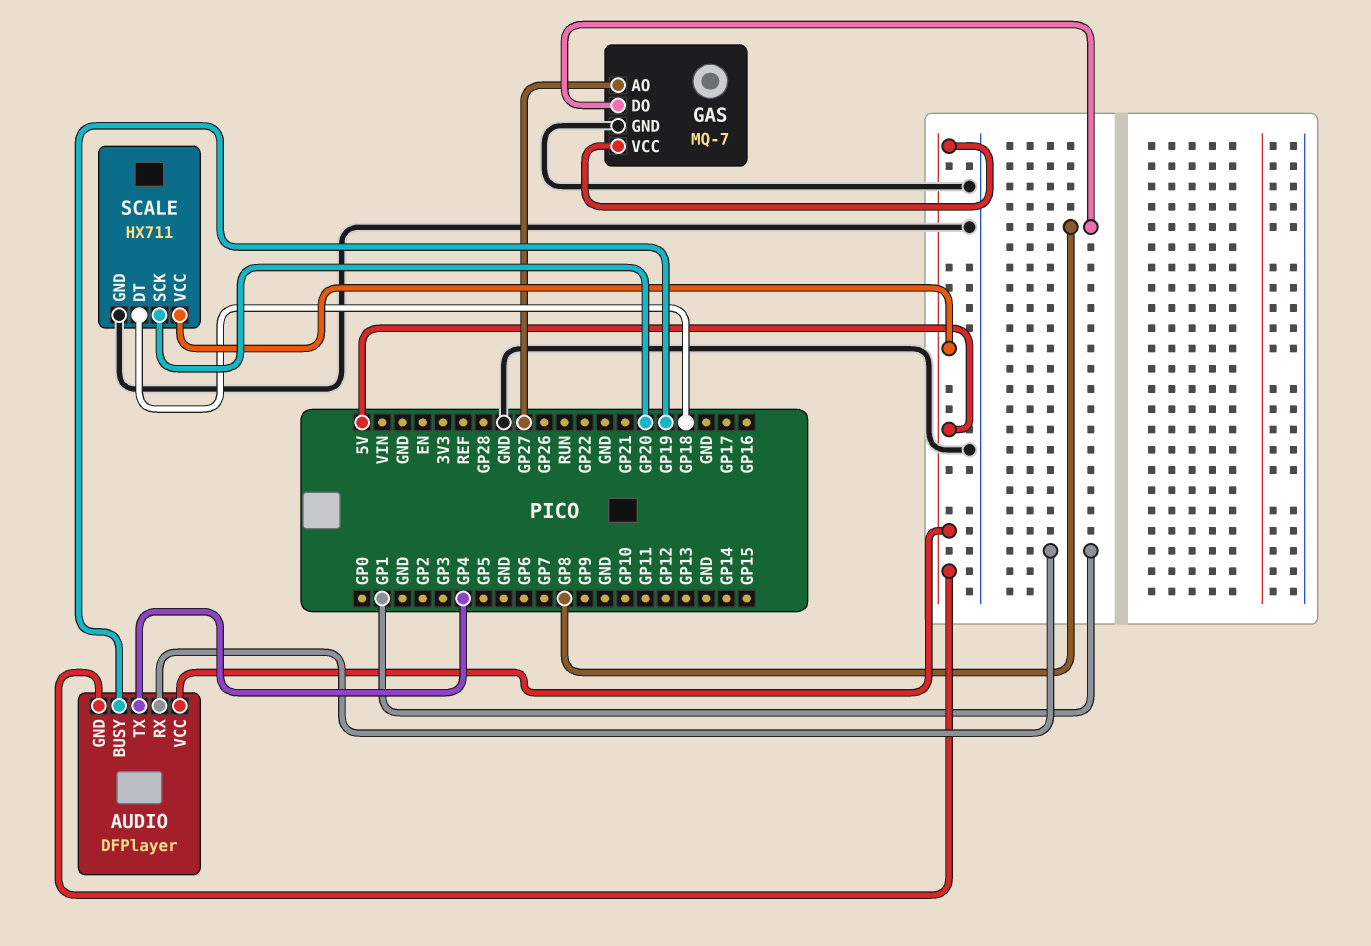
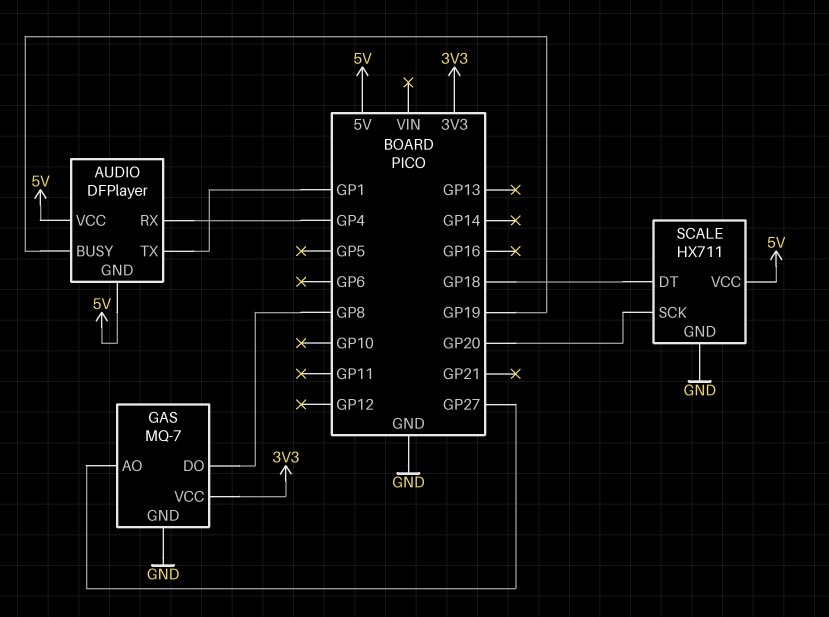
AUDIO pin RX: GP1 -> GP4
AUDIO pin TX: GP4 -> GP1
GAS pin VCC: 5V -> 3V3

